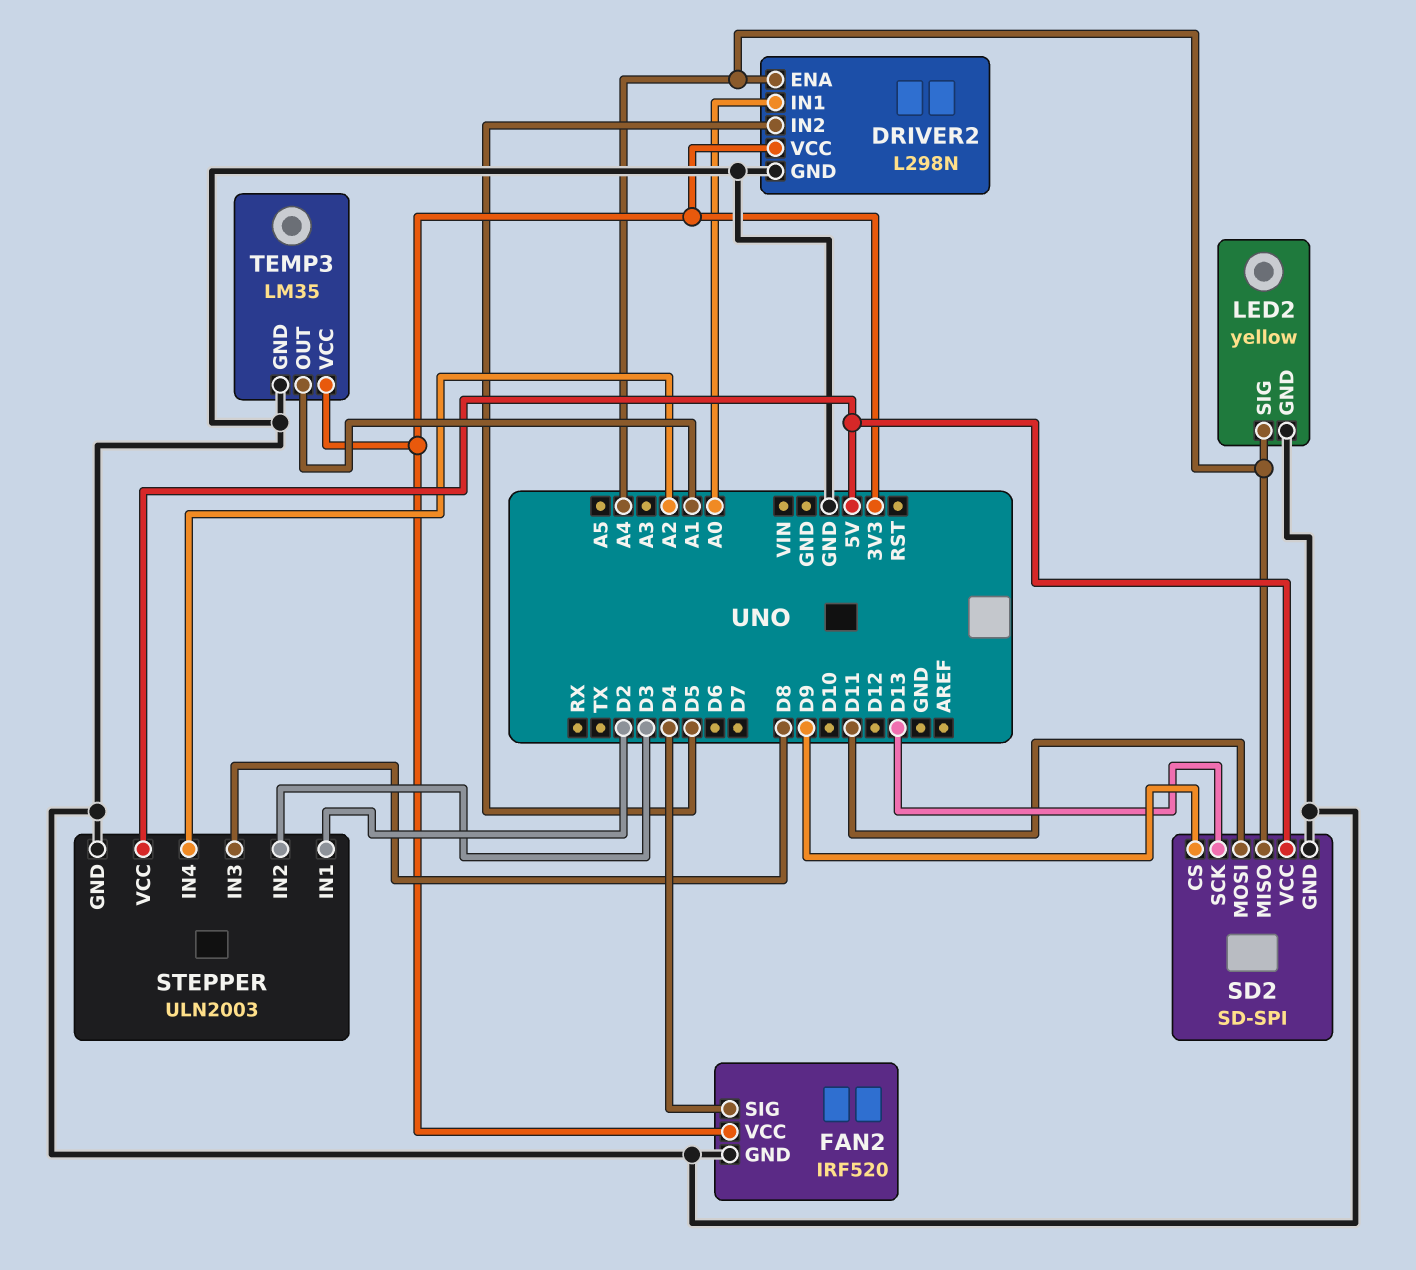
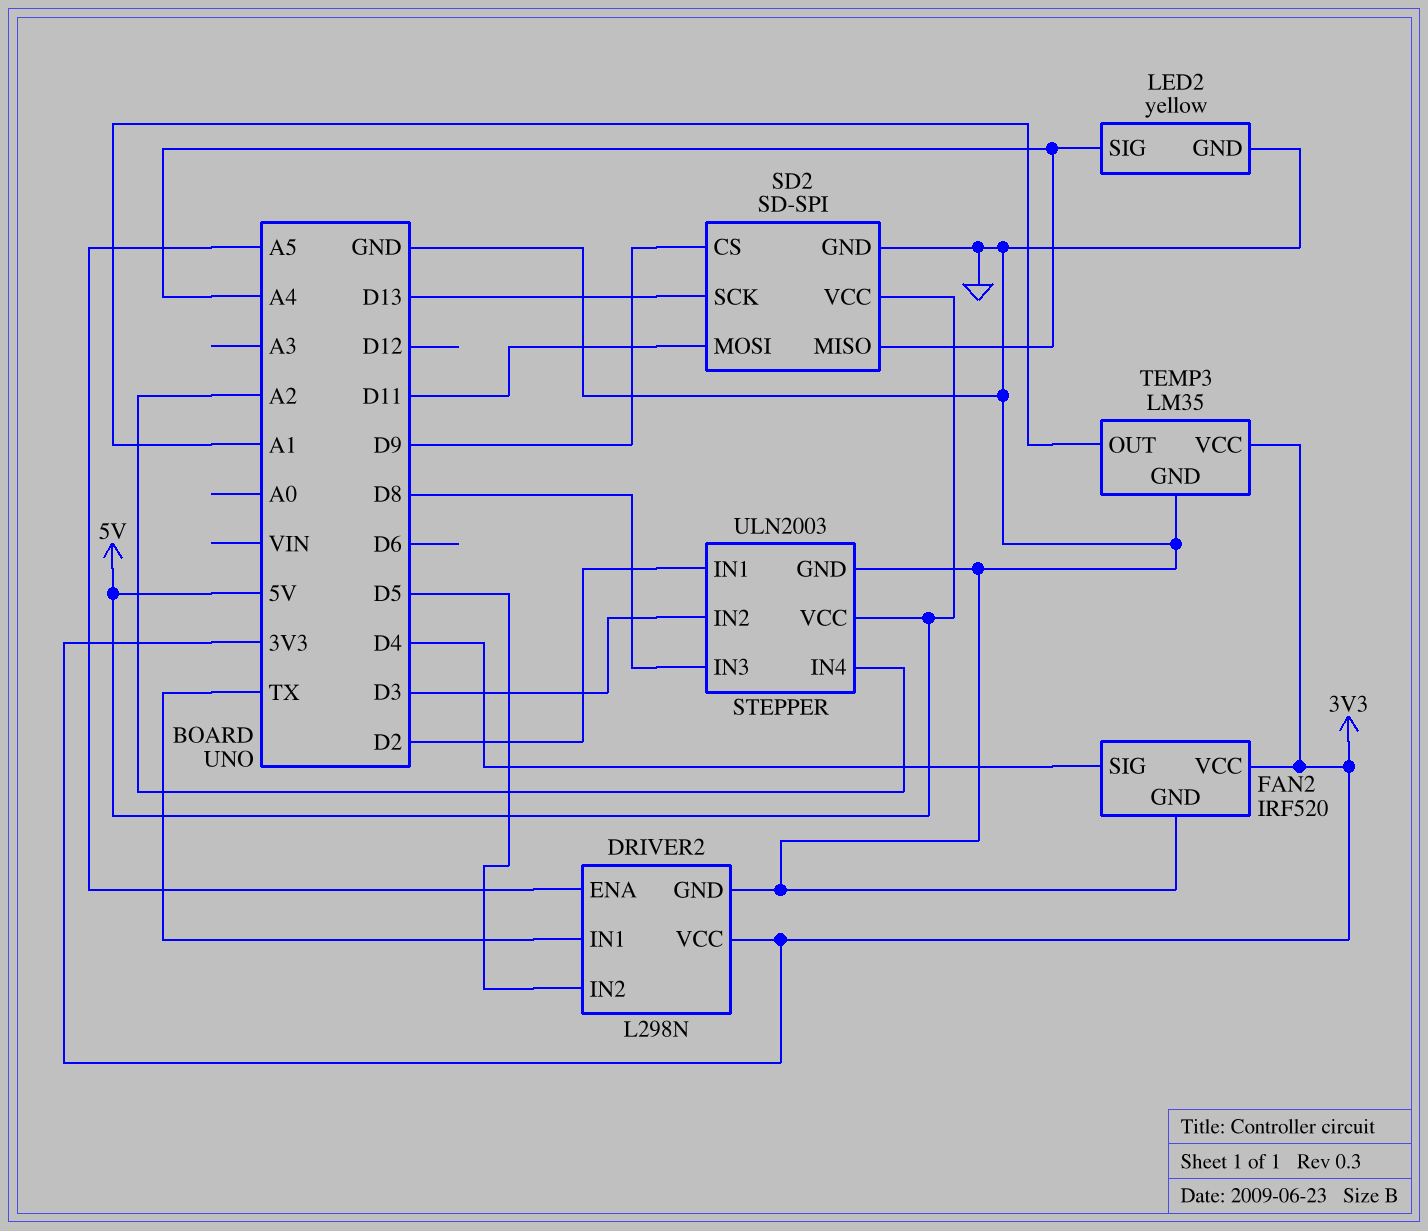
DRIVER2 pin ENA: A4 -> A5
DRIVER2 pin IN1: A0 -> TX

